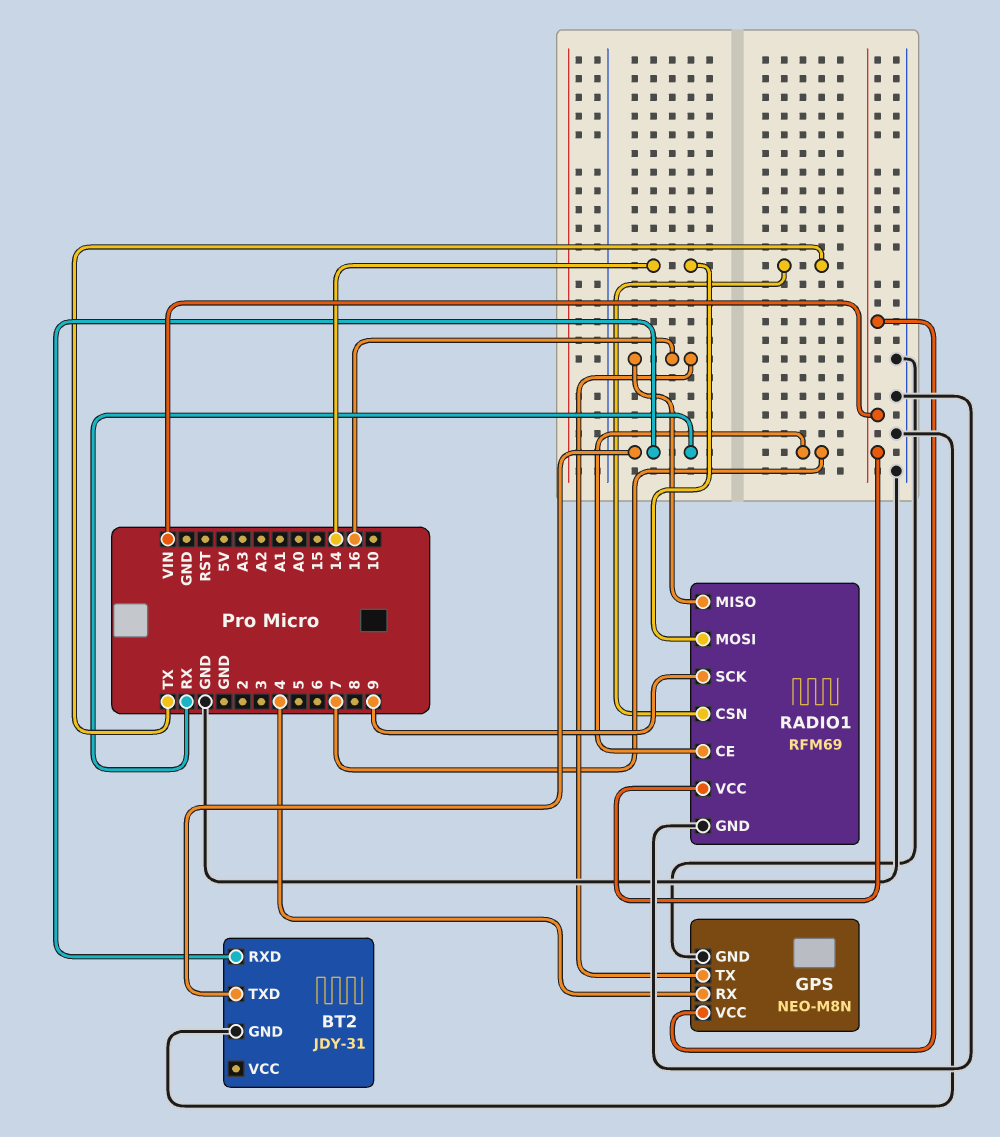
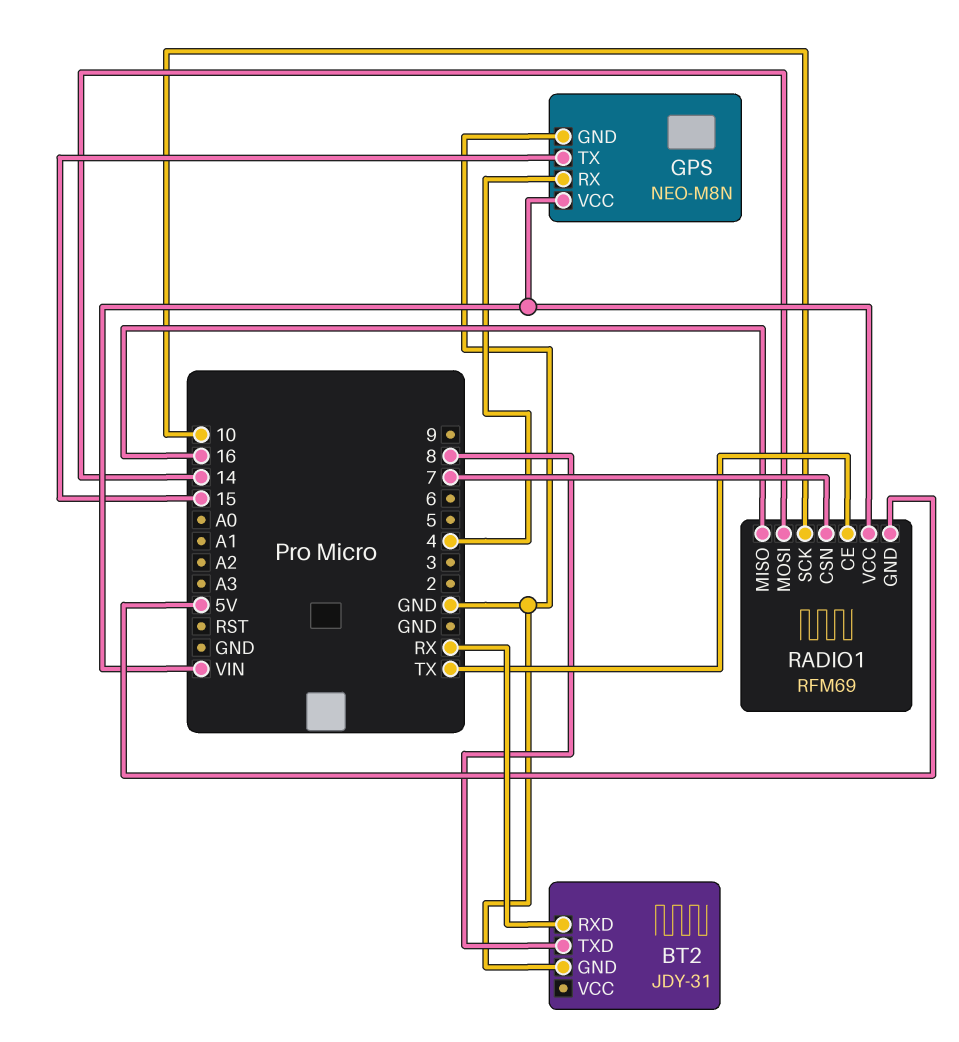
BT2 pin TXD: RX -> 8
GPS pin TX: 16 -> 15
RADIO1 pin CE: 7 -> TX
RADIO1 pin CSN: TX -> 7
RADIO1 pin GND: GND -> 5V
RADIO1 pin SCK: 9 -> 10

